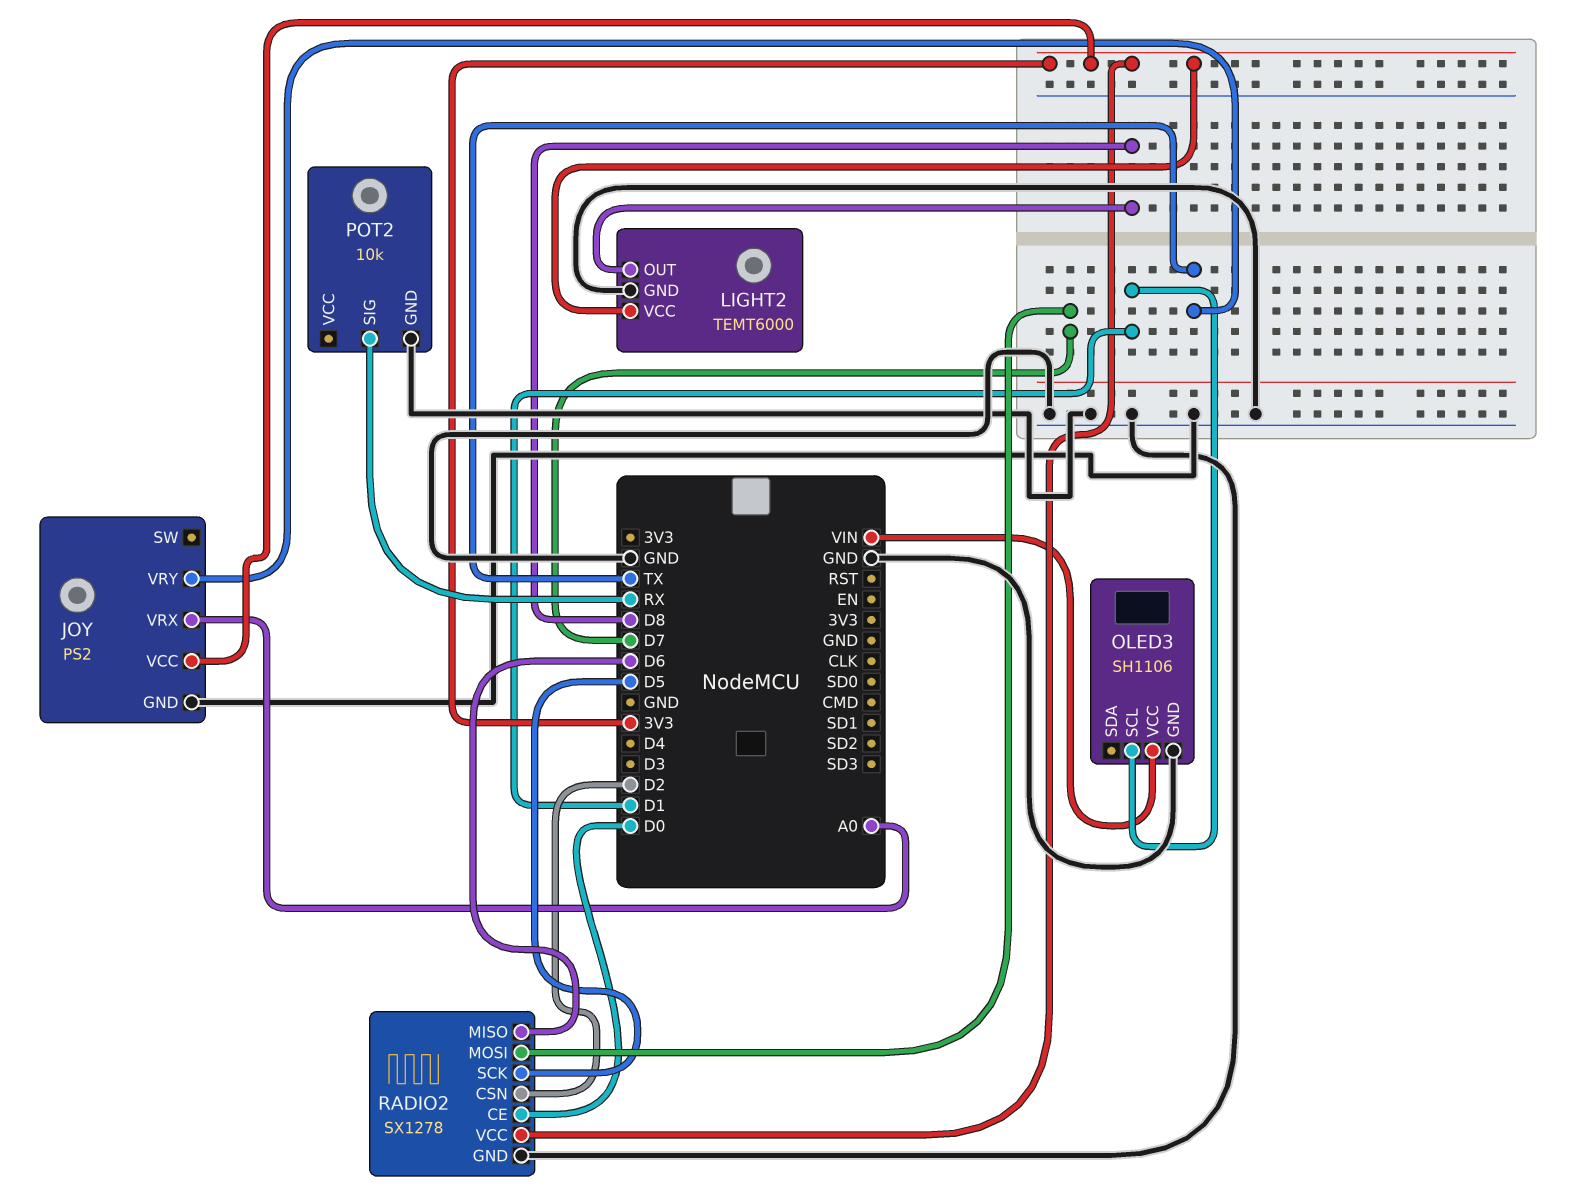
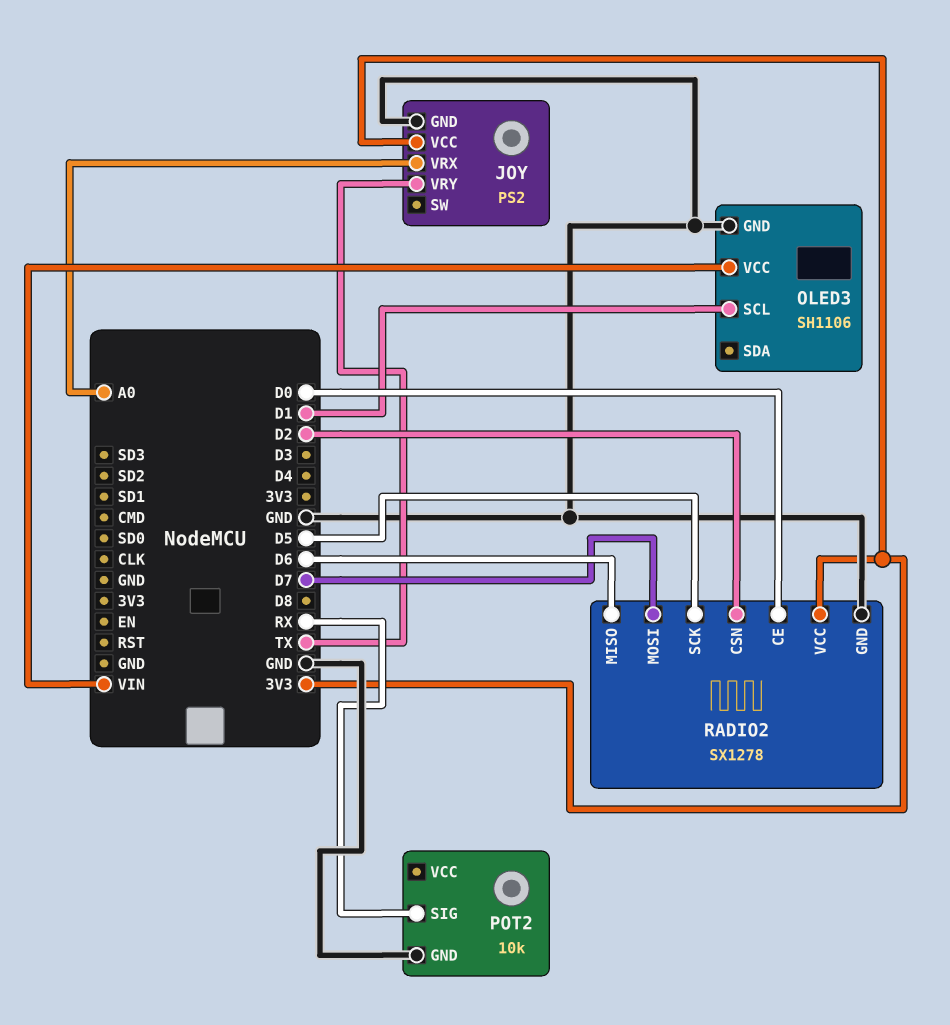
LIGHT2: TEMT6000 -> none
LIGHT2 pin GND: GND -> none
LIGHT2 pin OUT: D8 -> none
LIGHT2 pin VCC: 3V3 -> none

